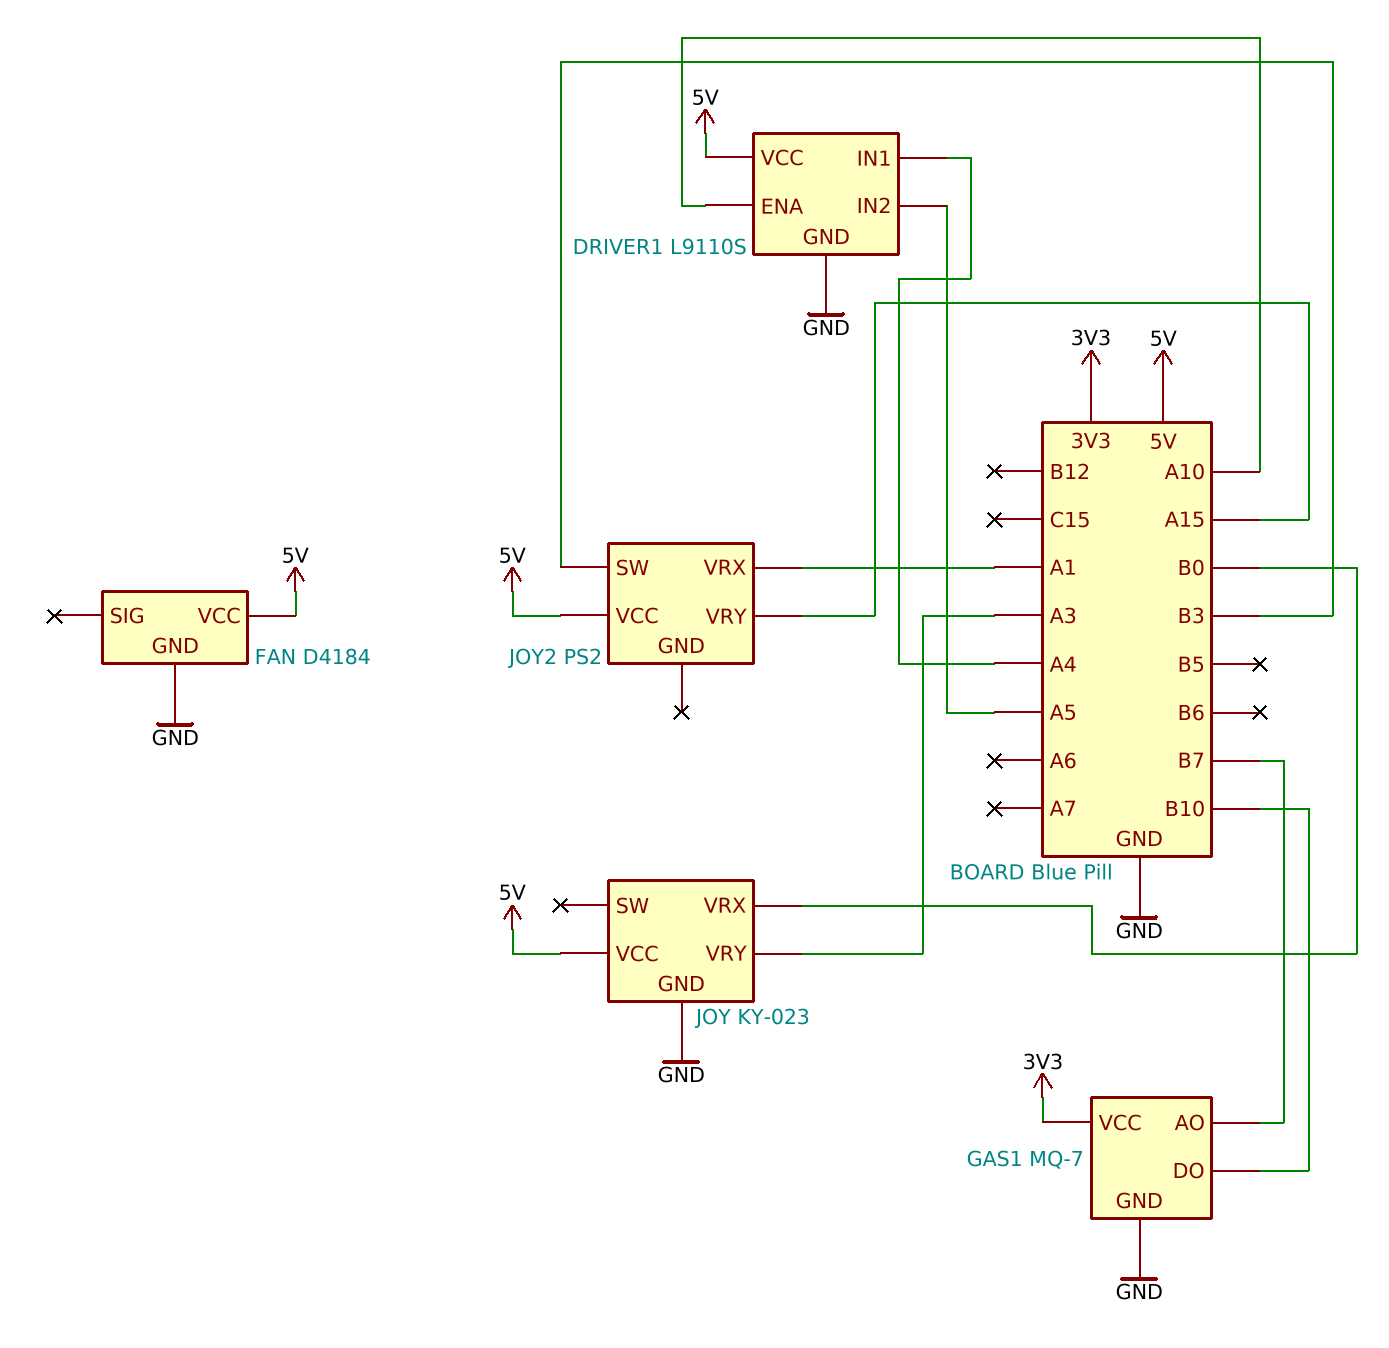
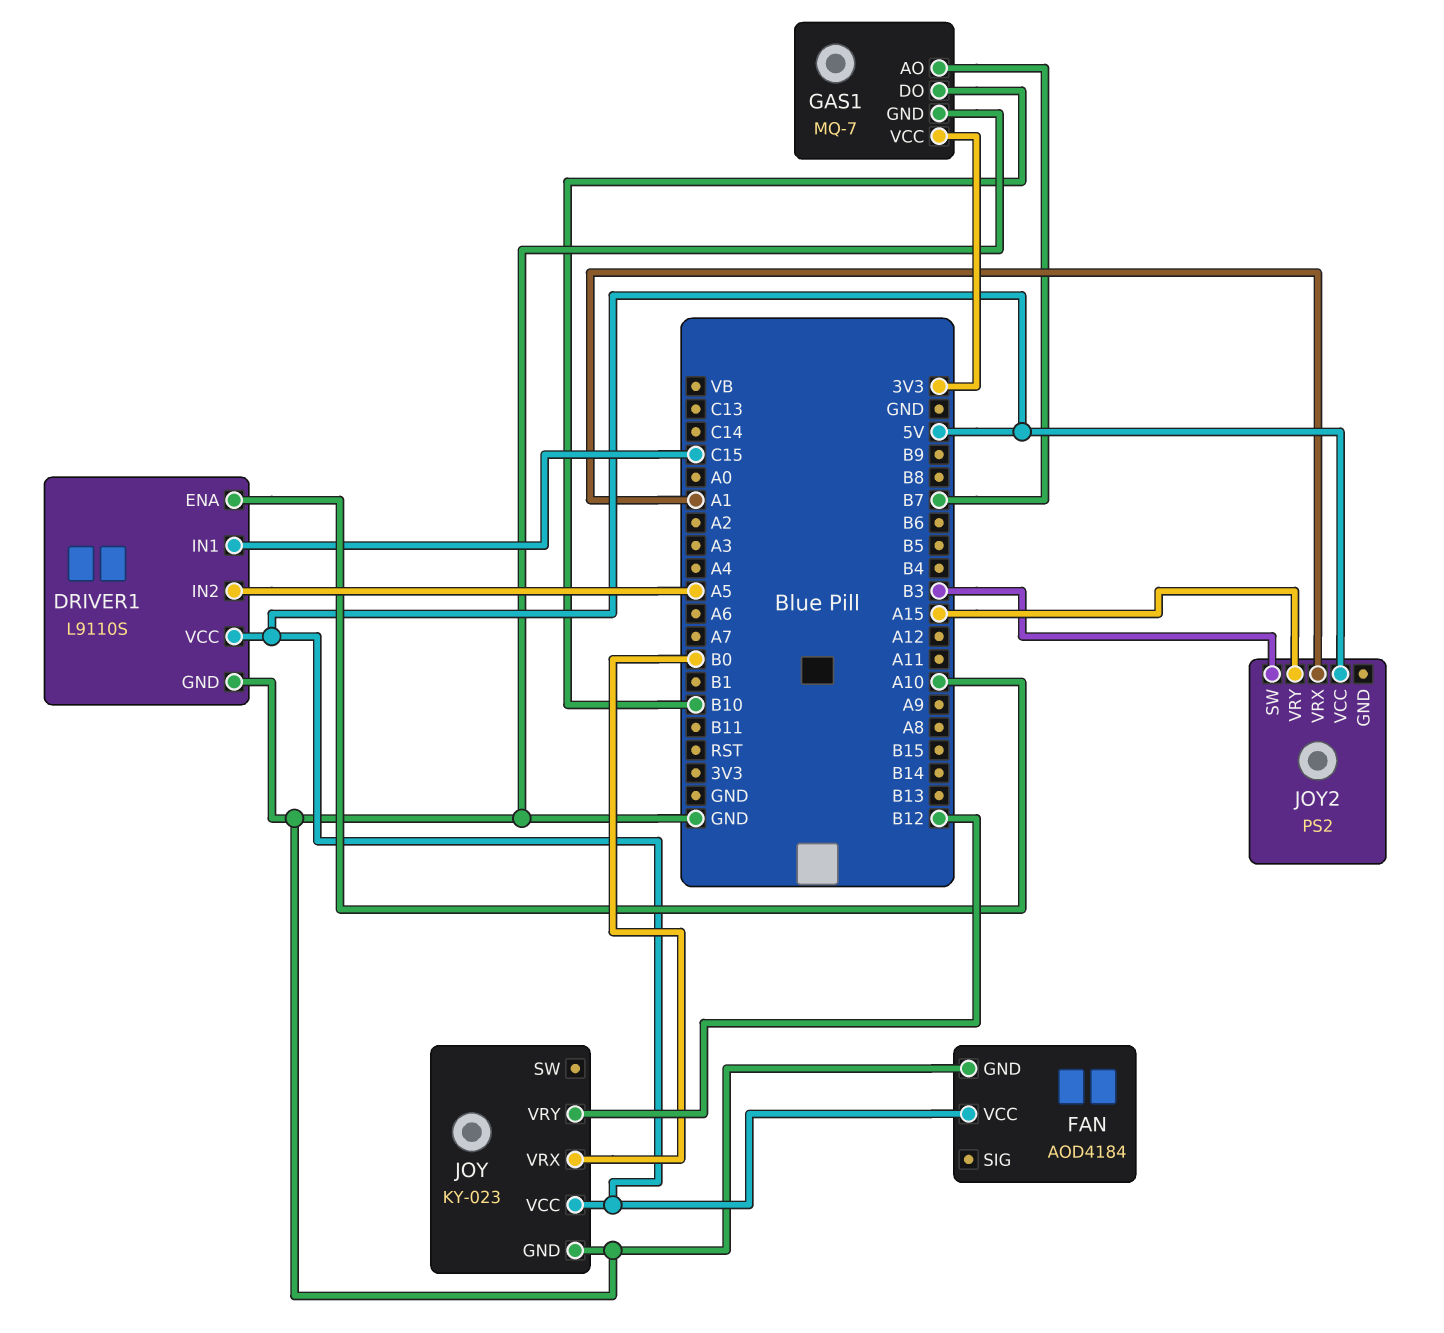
DRIVER1 pin IN1: A4 -> C15
FAN: D4184 -> AOD4184
JOY pin VRY: A3 -> B12

